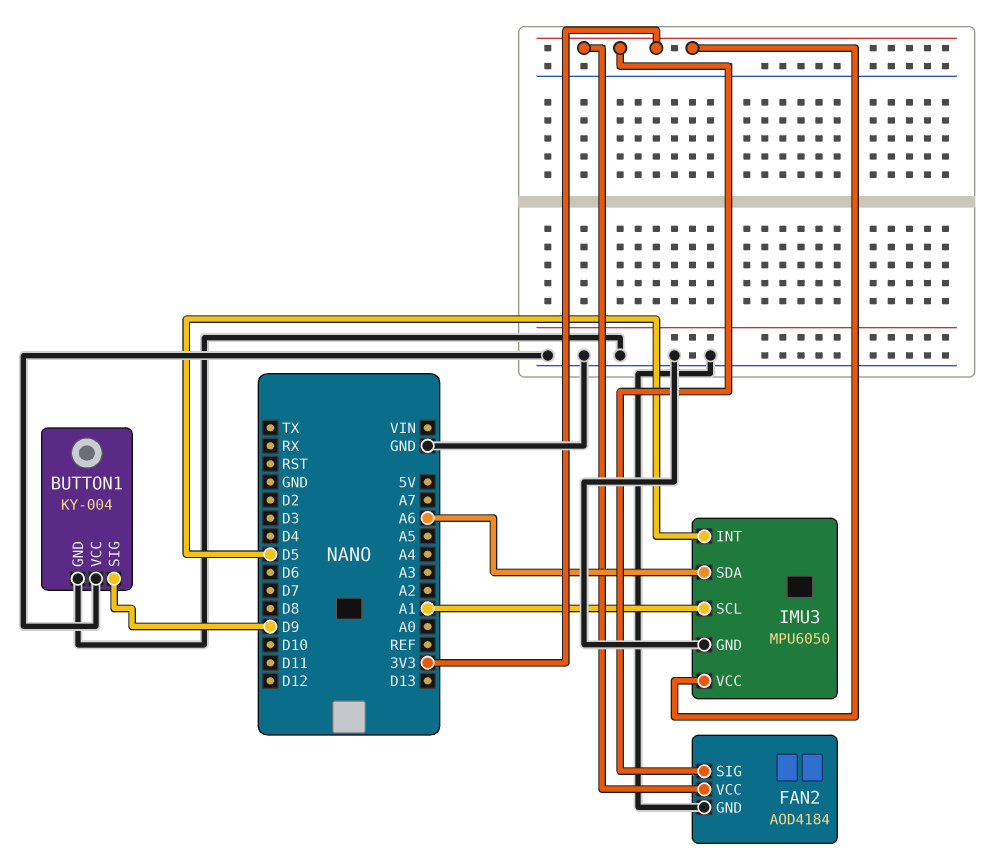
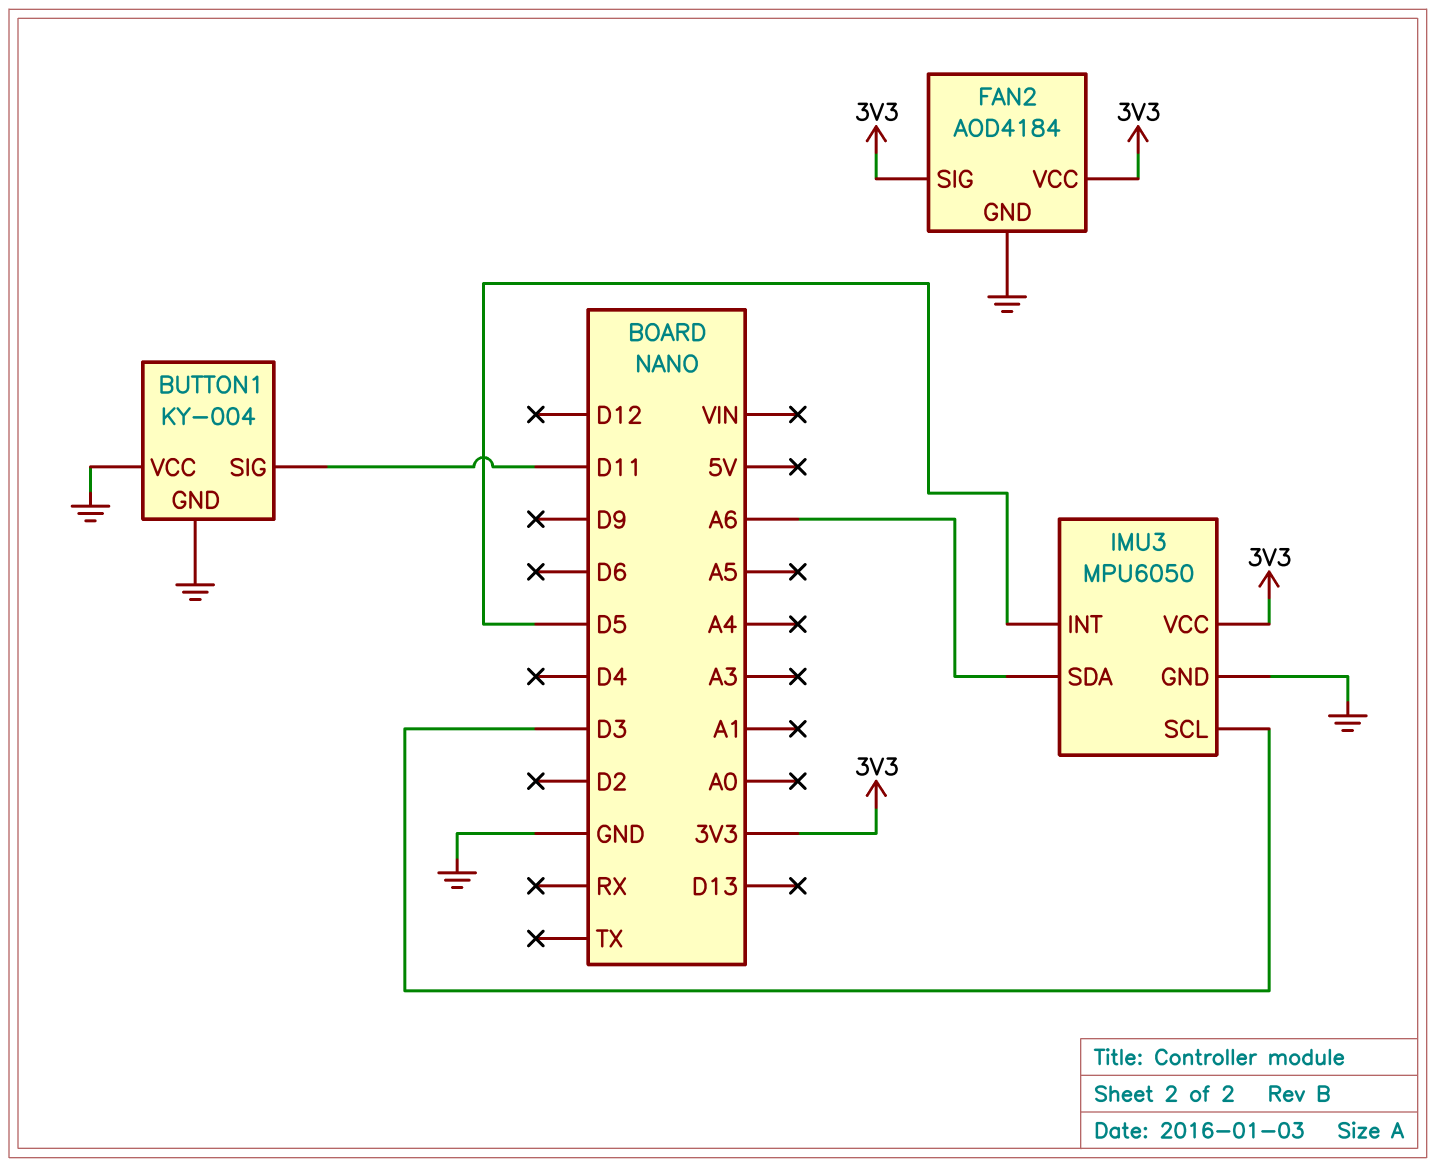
BUTTON1 pin SIG: D9 -> D11
IMU3 pin SCL: A1 -> D3

